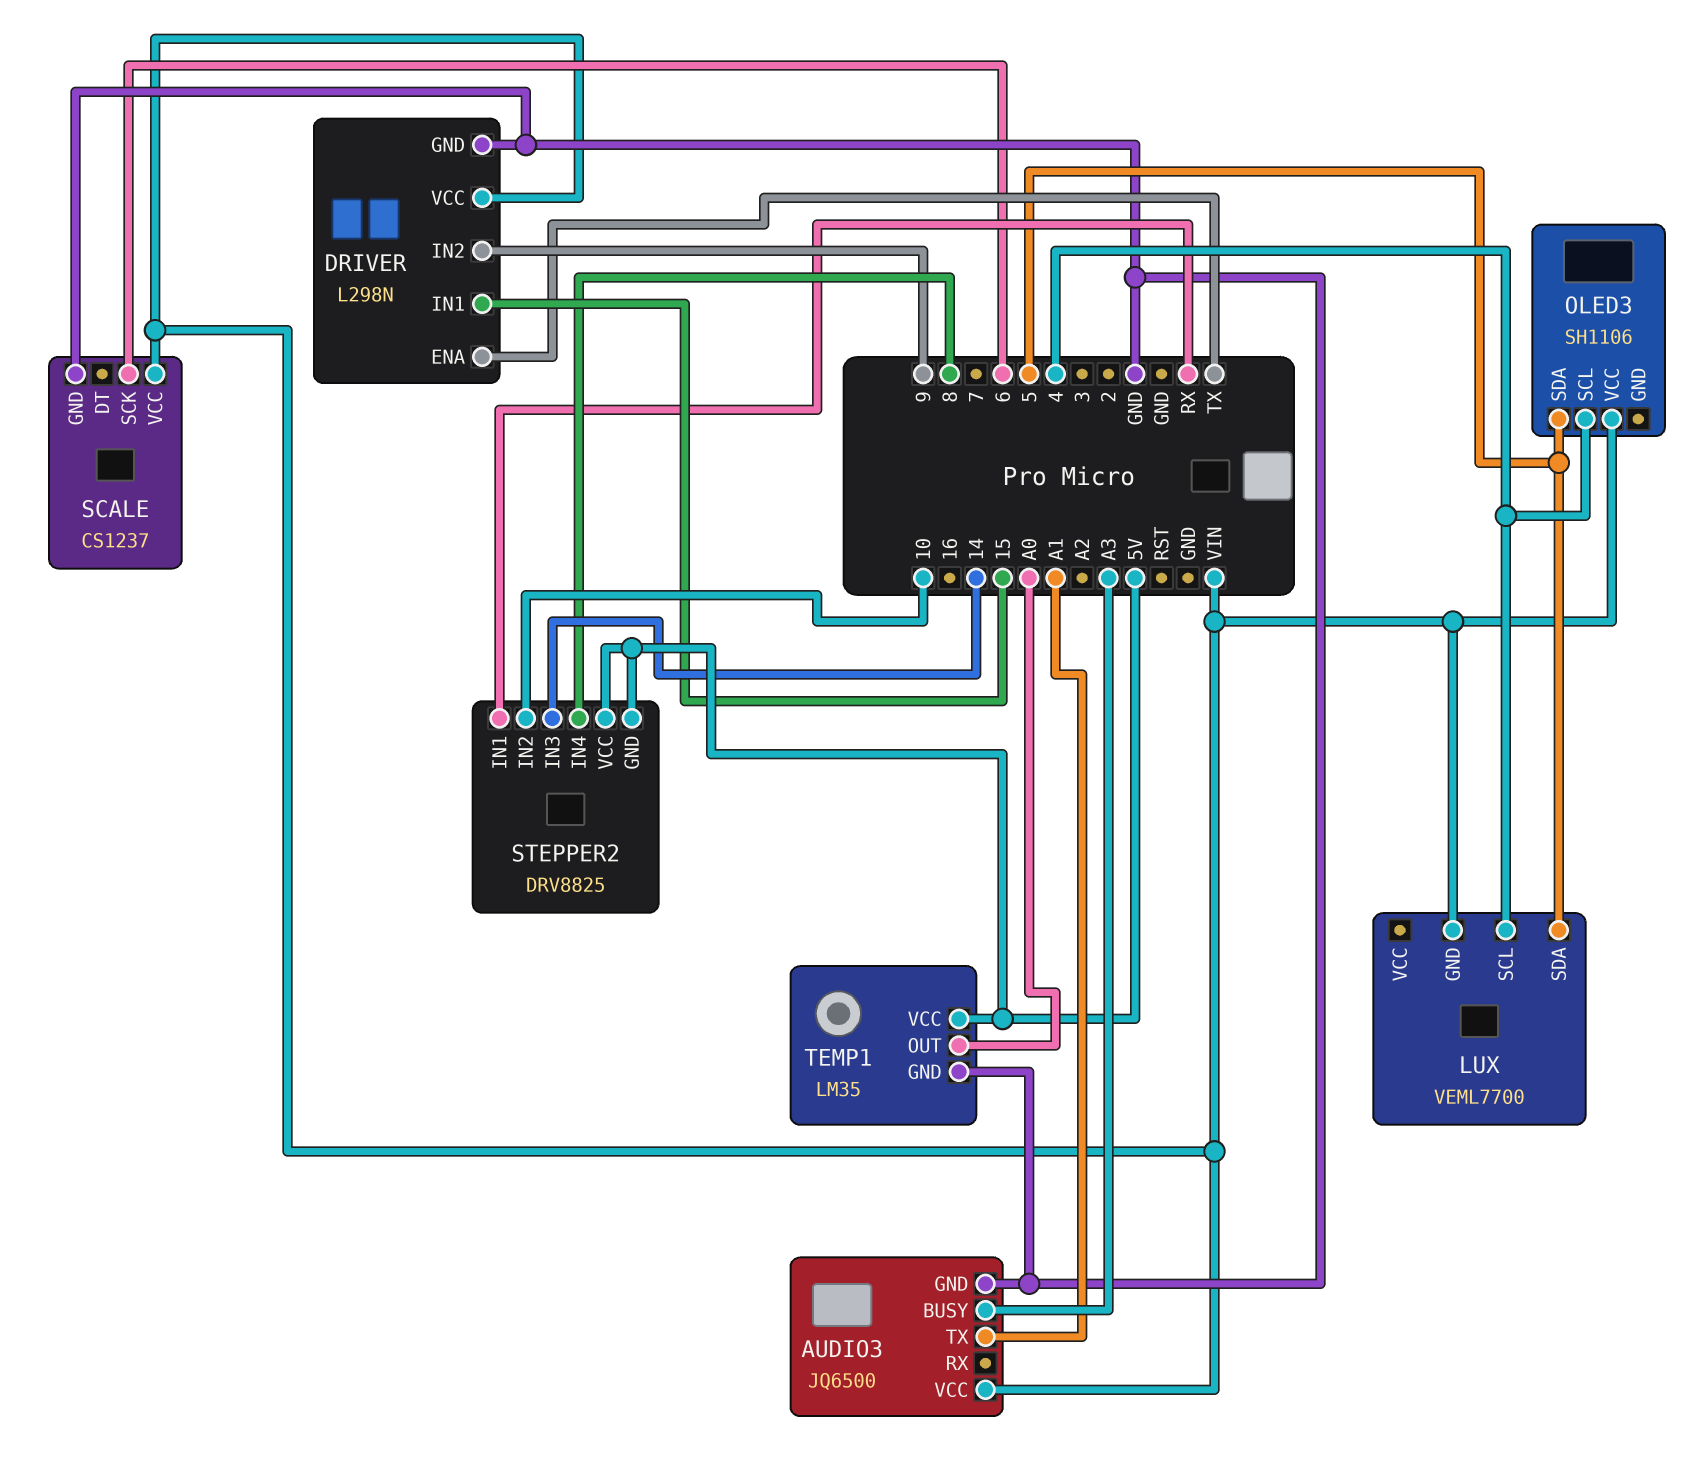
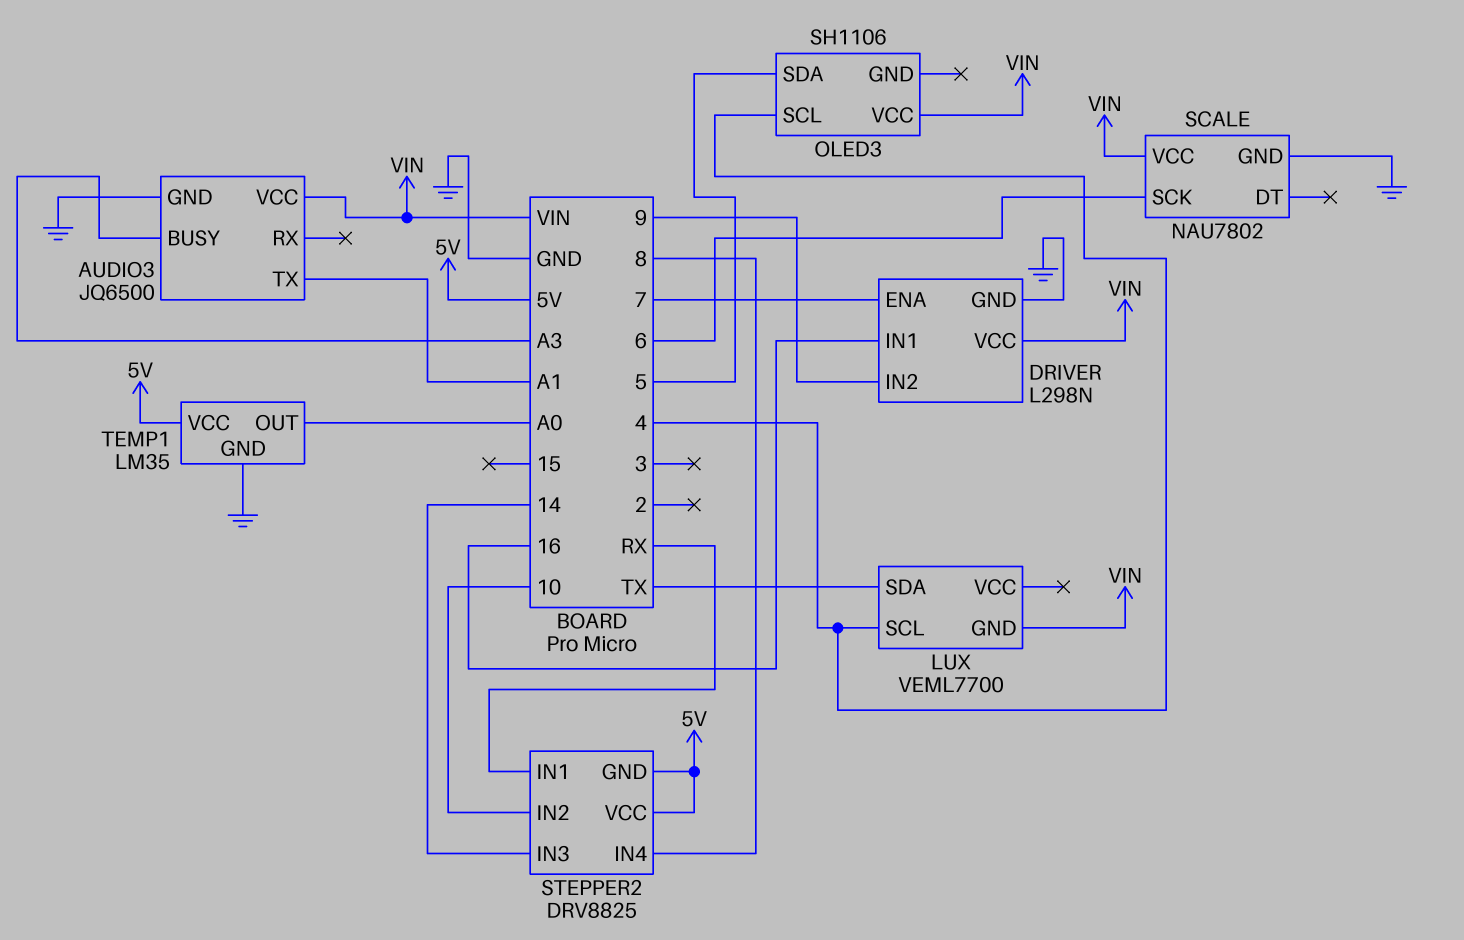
DRIVER pin ENA: TX -> 7
DRIVER pin IN1: 15 -> 16
LUX pin SDA: 5 -> TX
SCALE: CS1237 -> NAU7802

